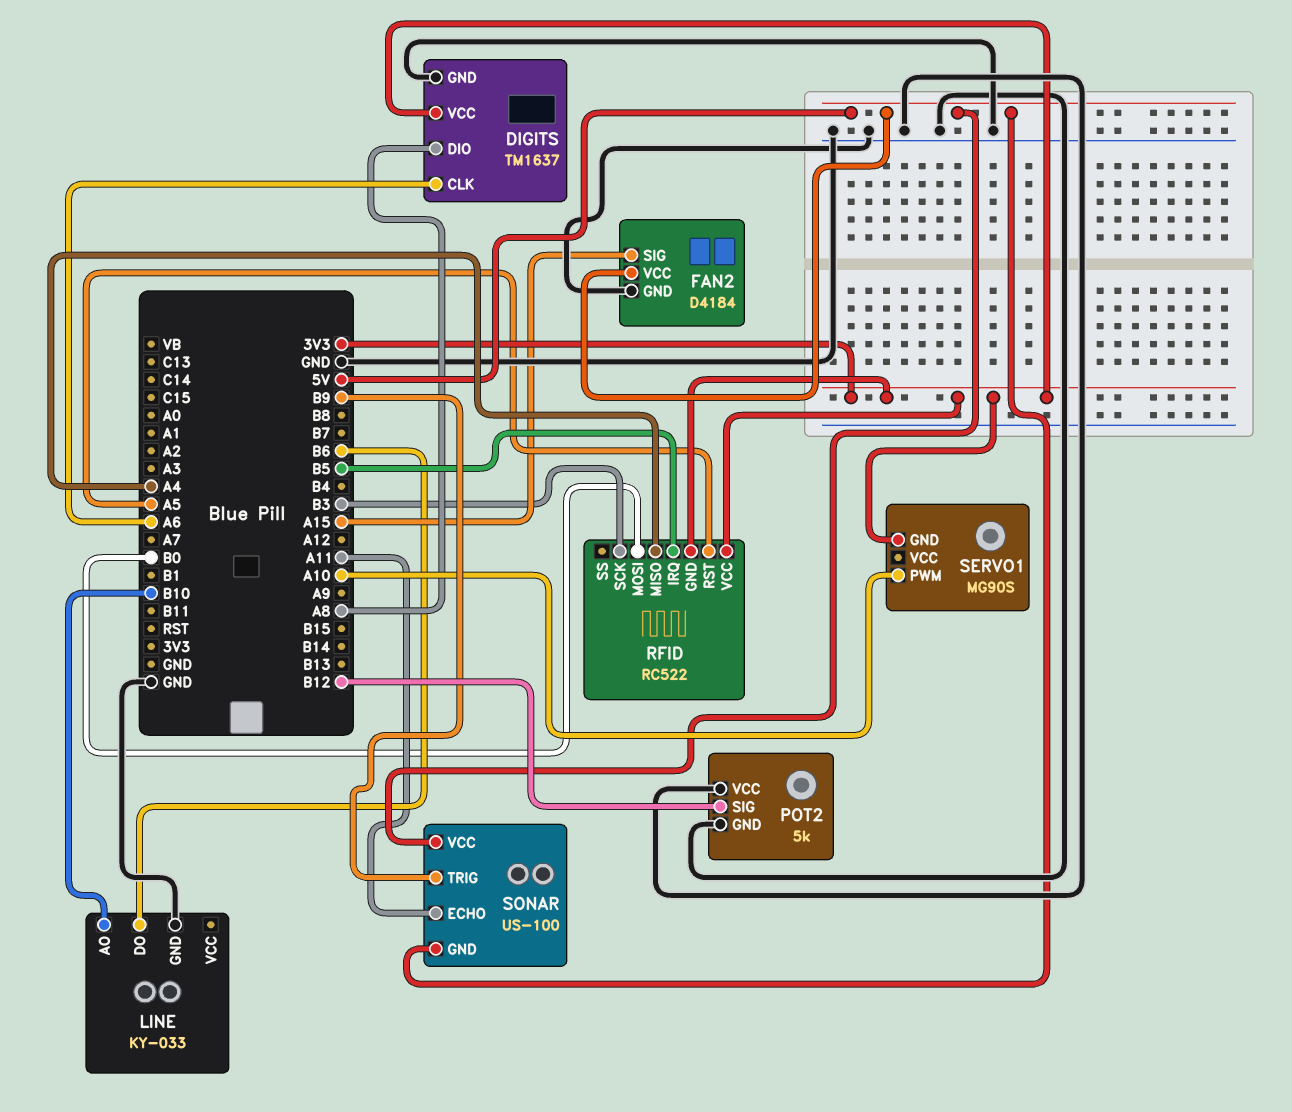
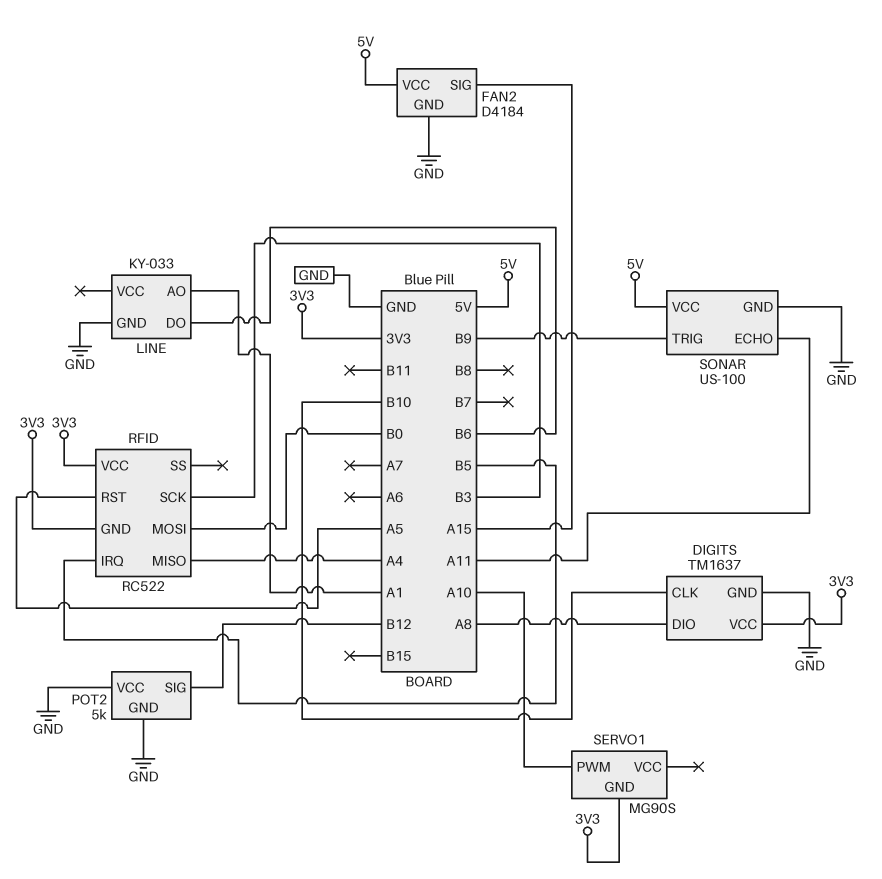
DIGITS pin CLK: A6 -> B10
LINE pin AO: B10 -> A1
SONAR pin GND: 5V -> GND

